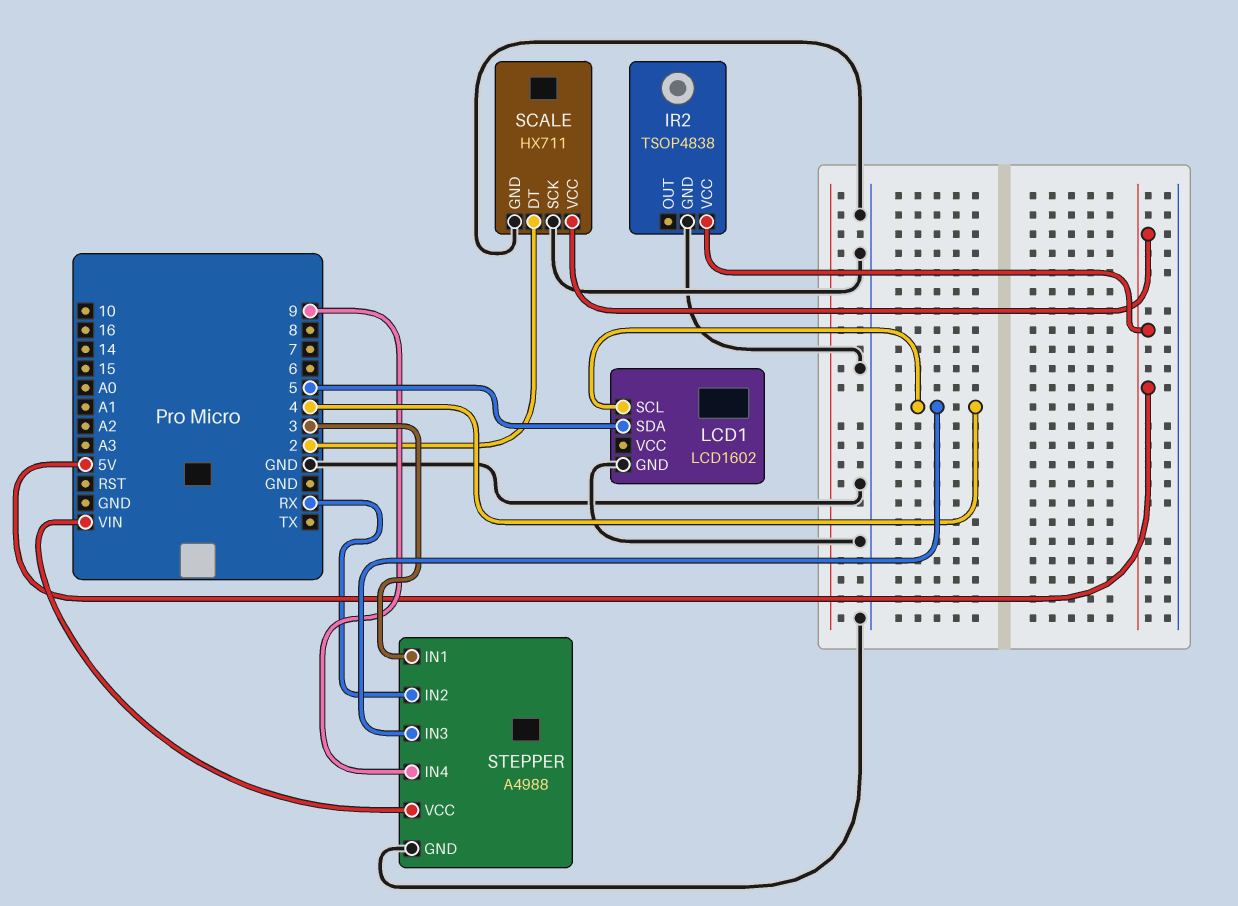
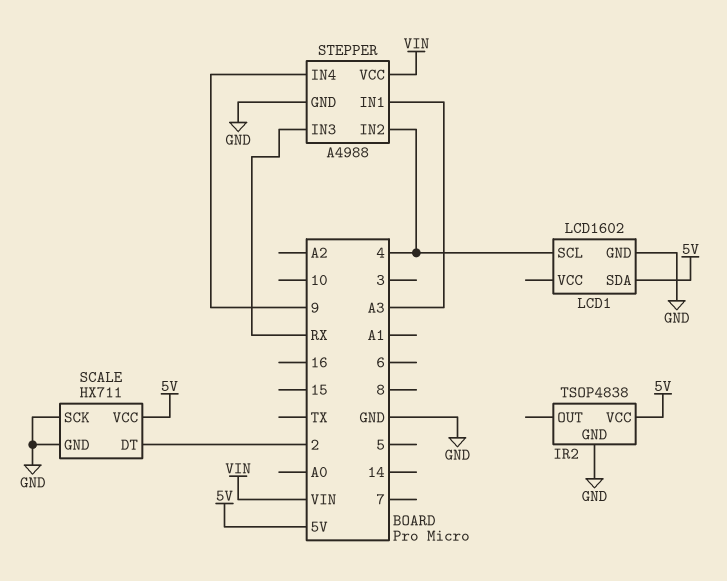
LCD1 pin SDA: 5 -> 5V
STEPPER pin IN1: 3 -> A3
STEPPER pin IN2: RX -> 4
STEPPER pin IN3: 4 -> RX

